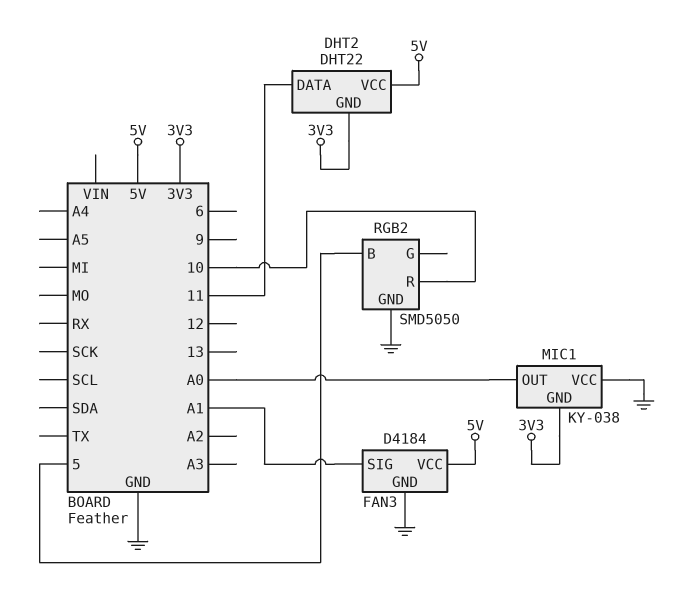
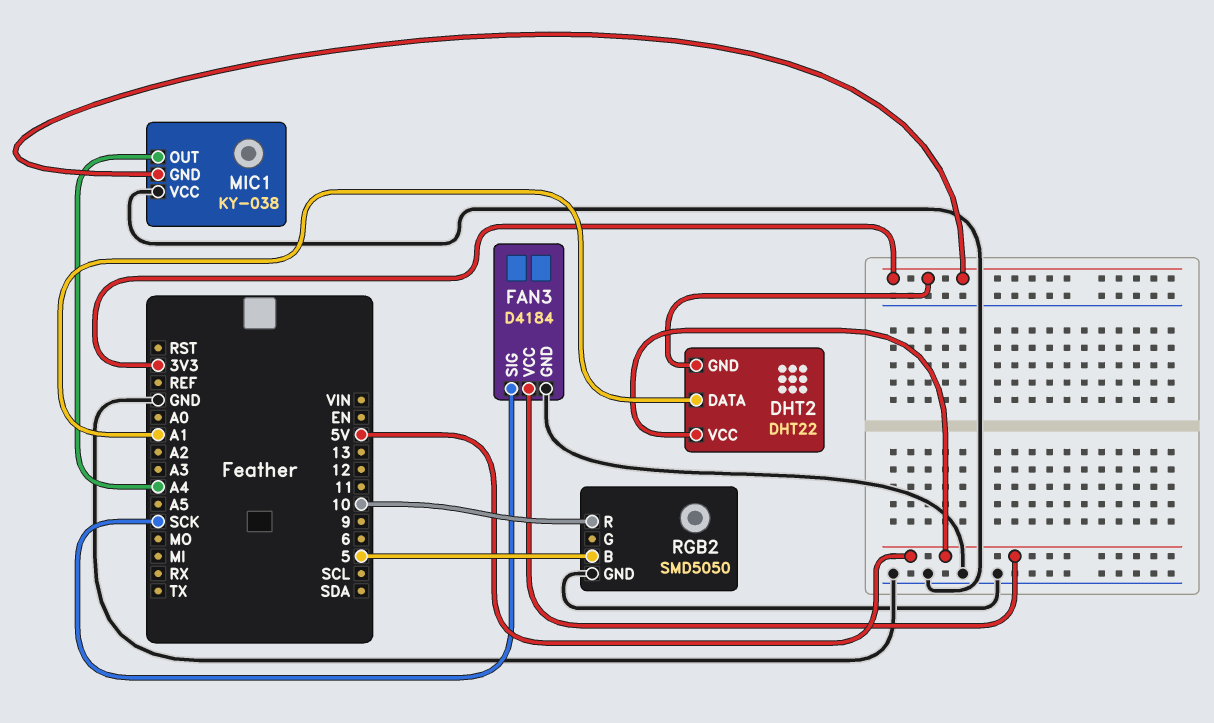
DHT2 pin DATA: 11 -> A1
FAN3 pin SIG: A1 -> SCK
MIC1 pin OUT: A0 -> A4

